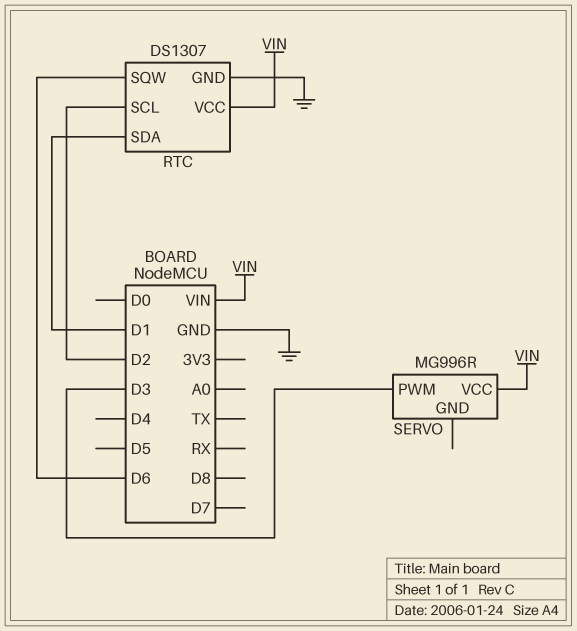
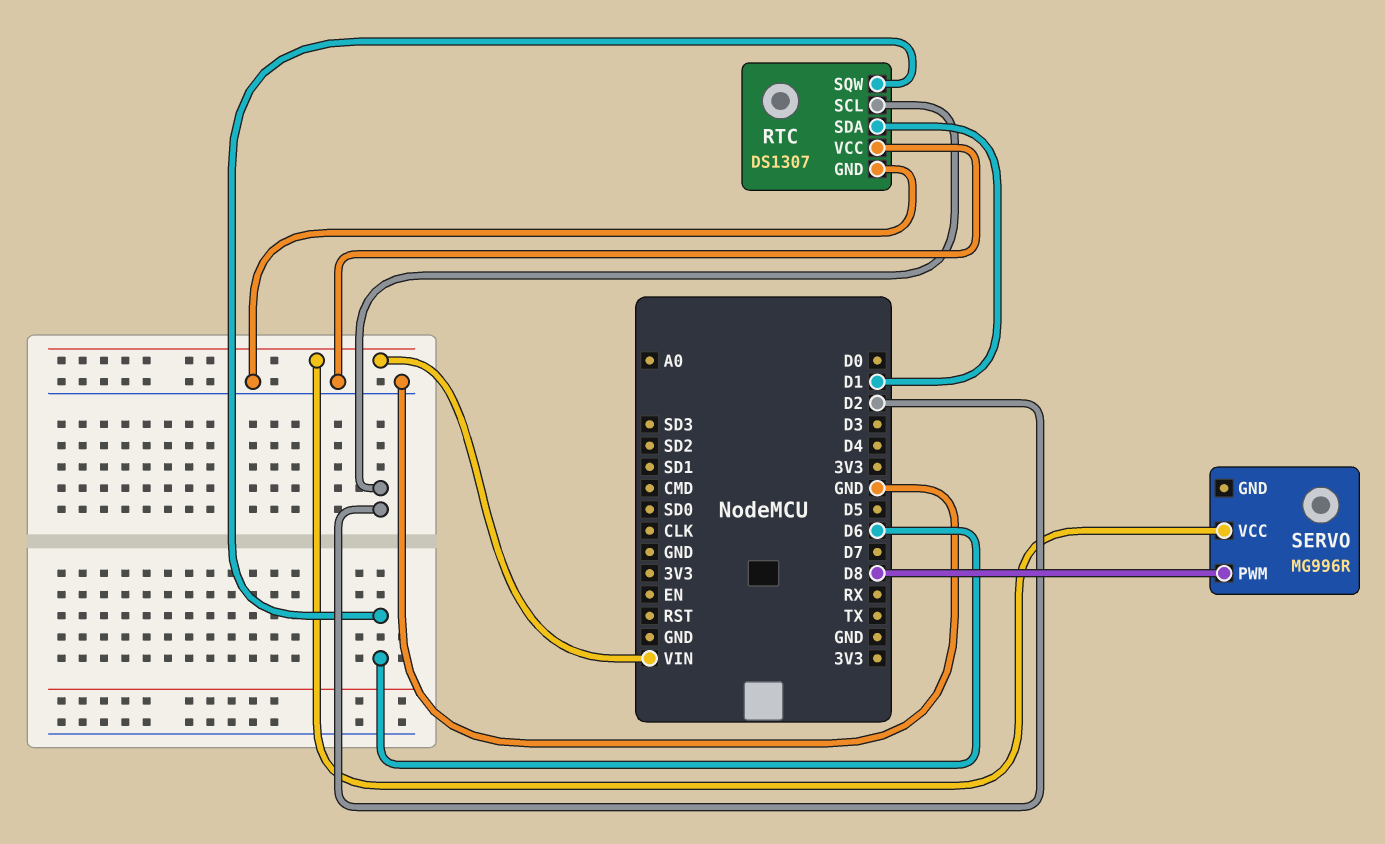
RTC pin VCC: VIN -> GND
SERVO pin PWM: D3 -> D8

